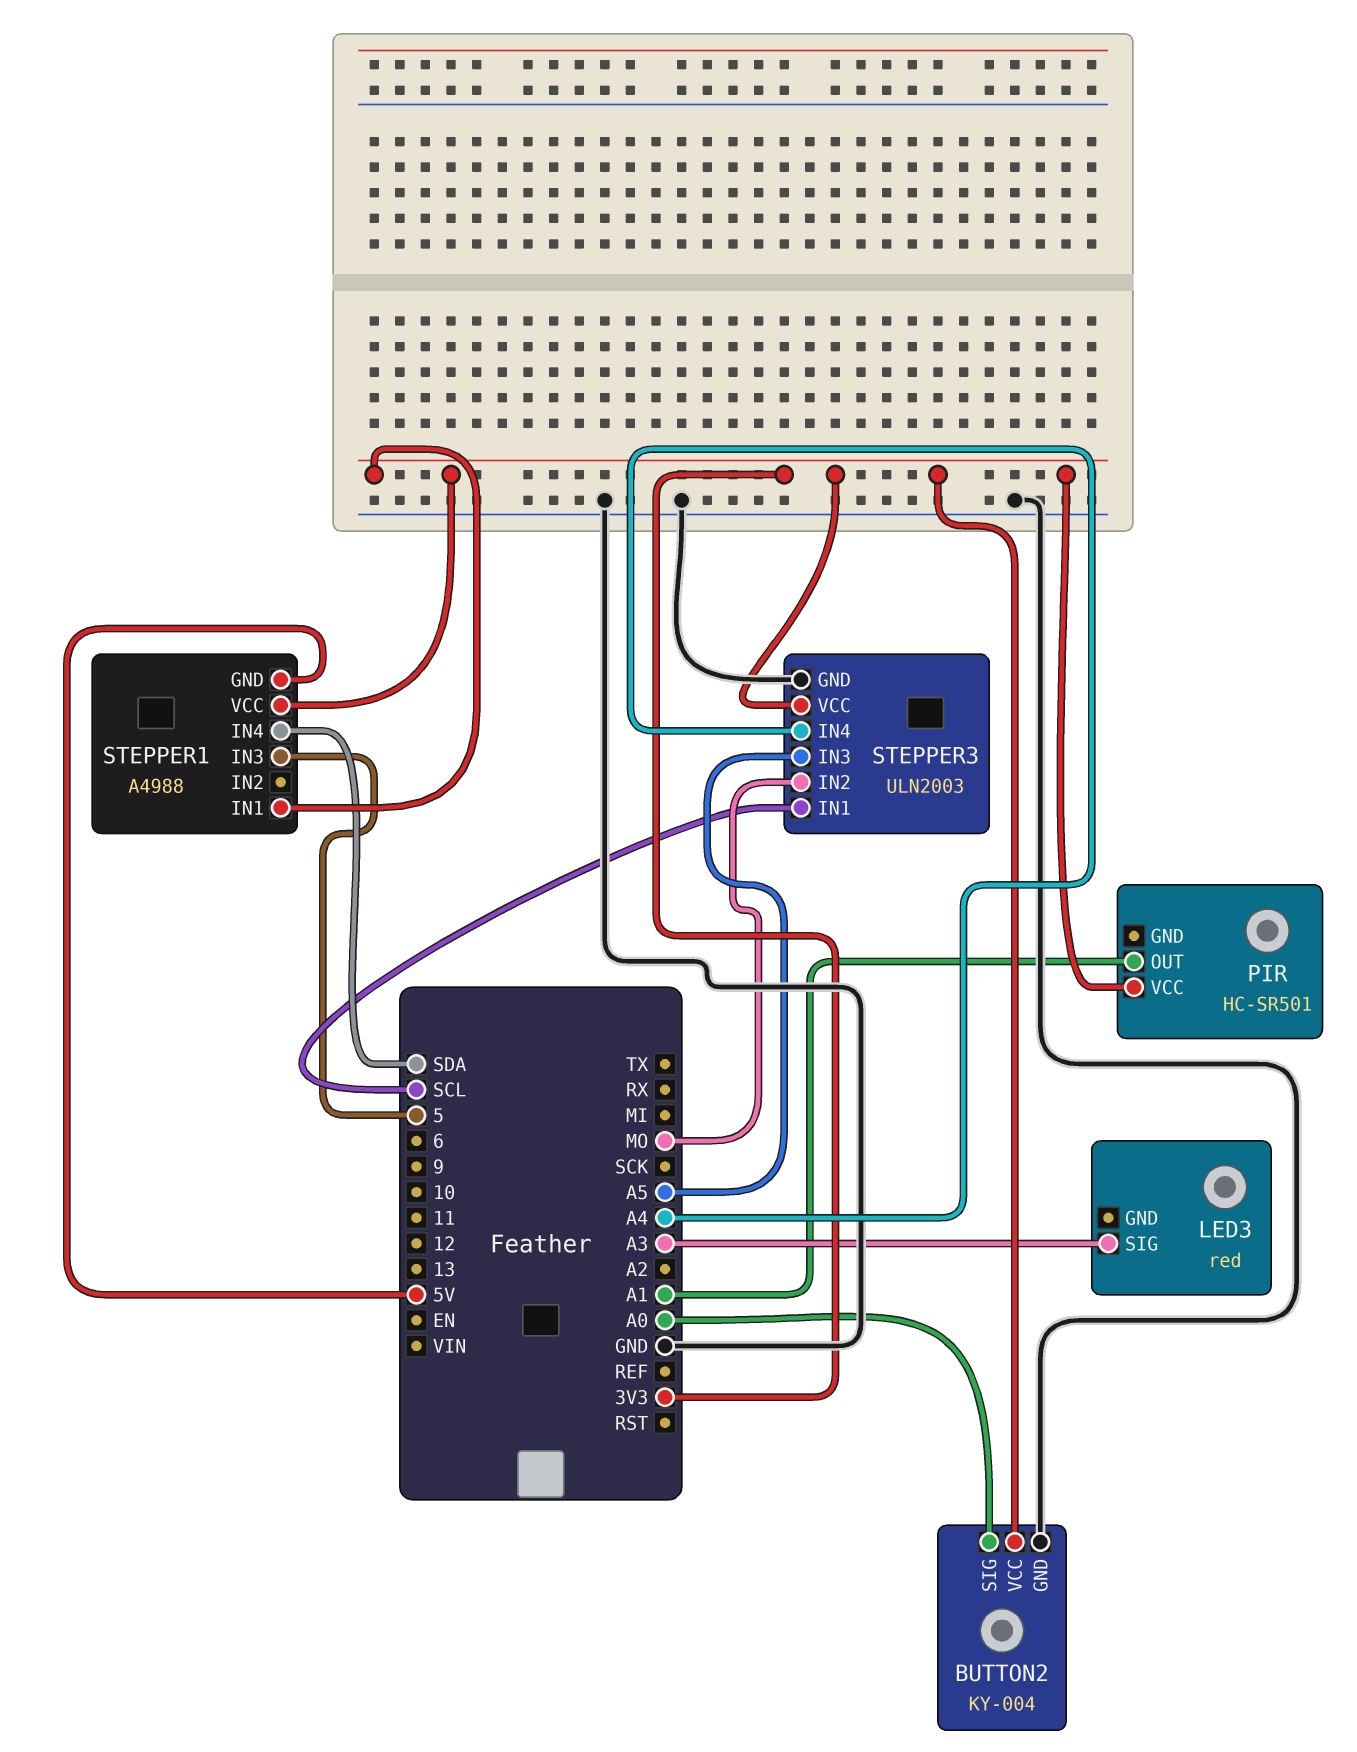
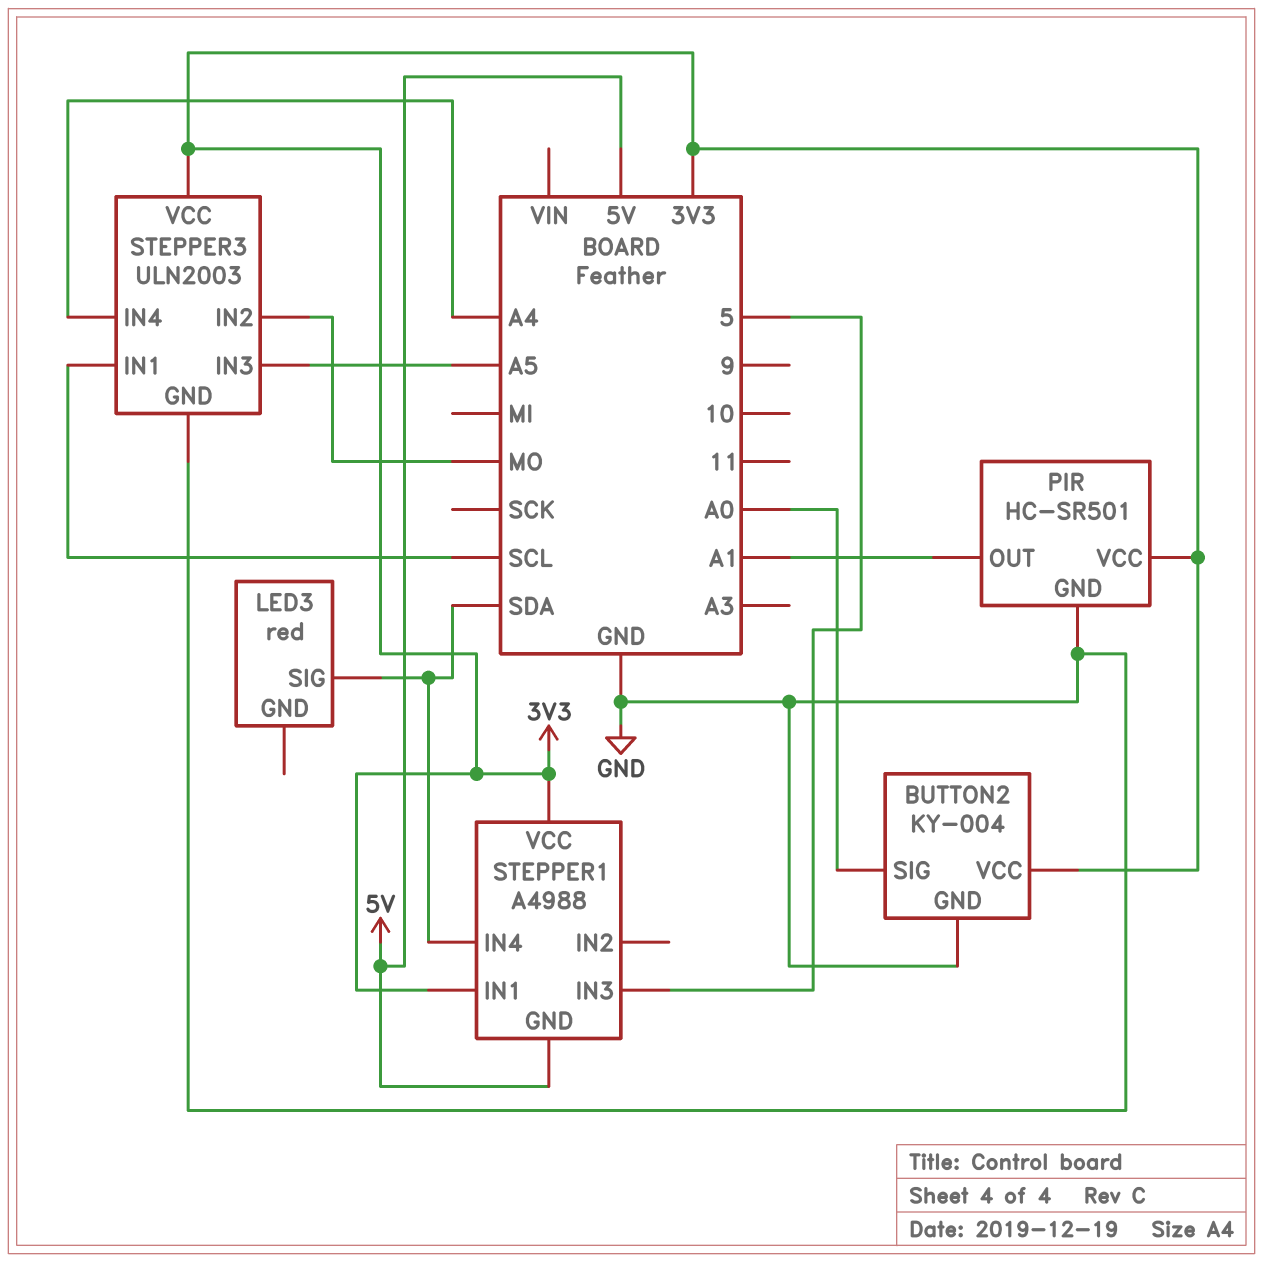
LED3 pin SIG: A3 -> SDA
PIR pin GND: none -> GND

